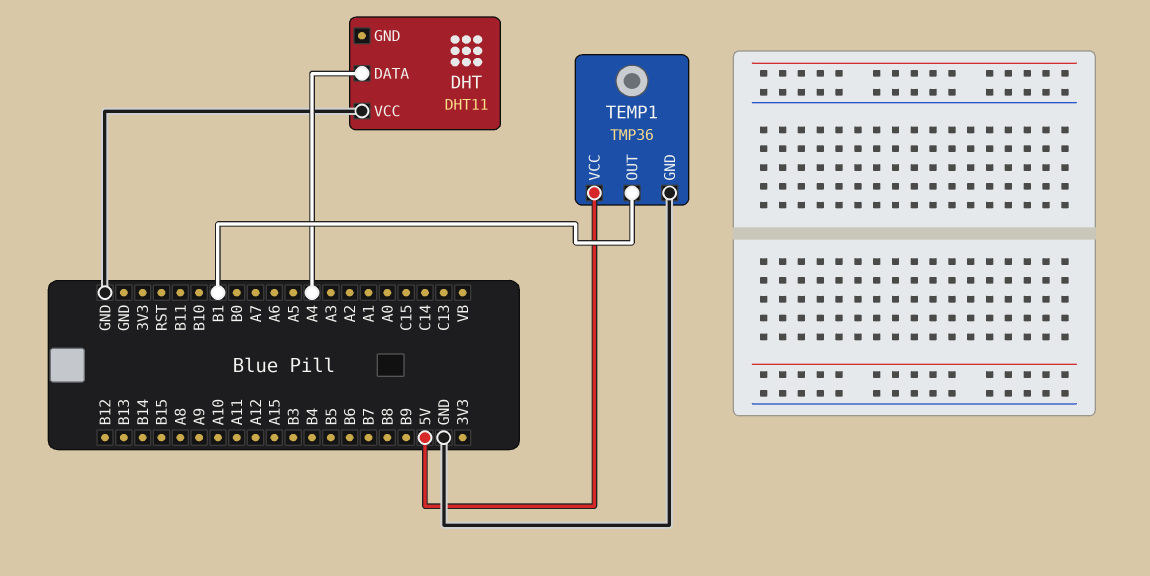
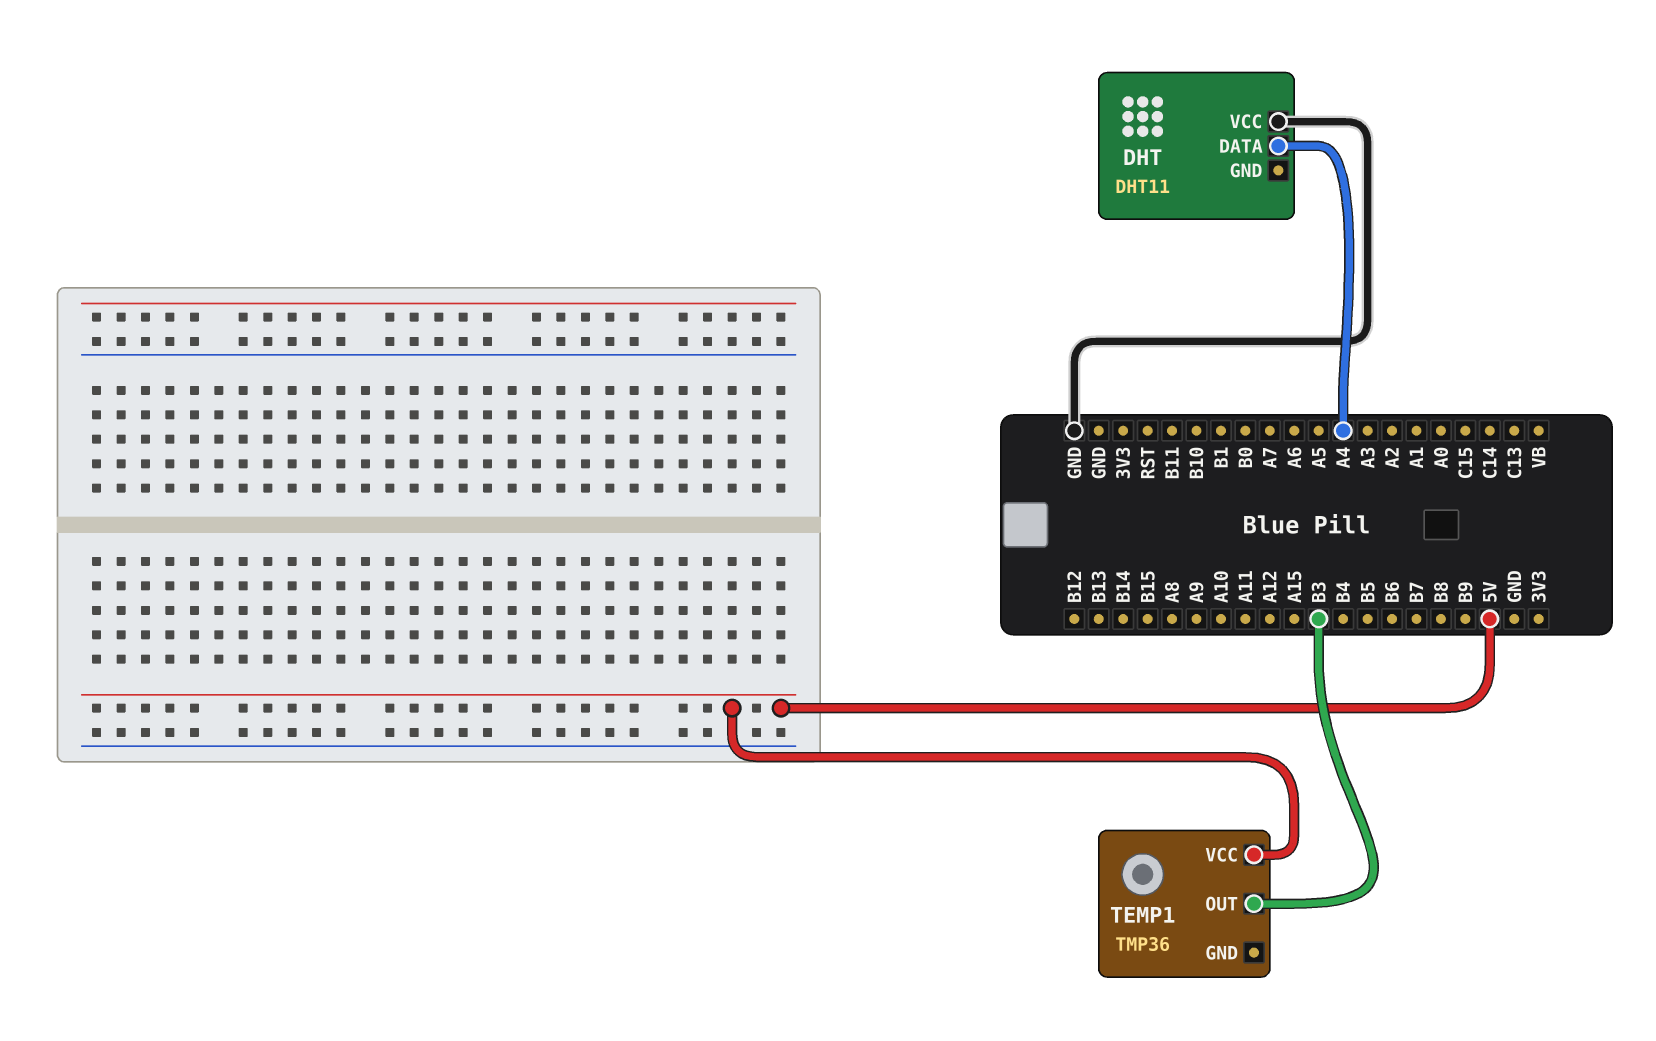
TEMP1 pin GND: GND -> none
TEMP1 pin OUT: B1 -> B3

